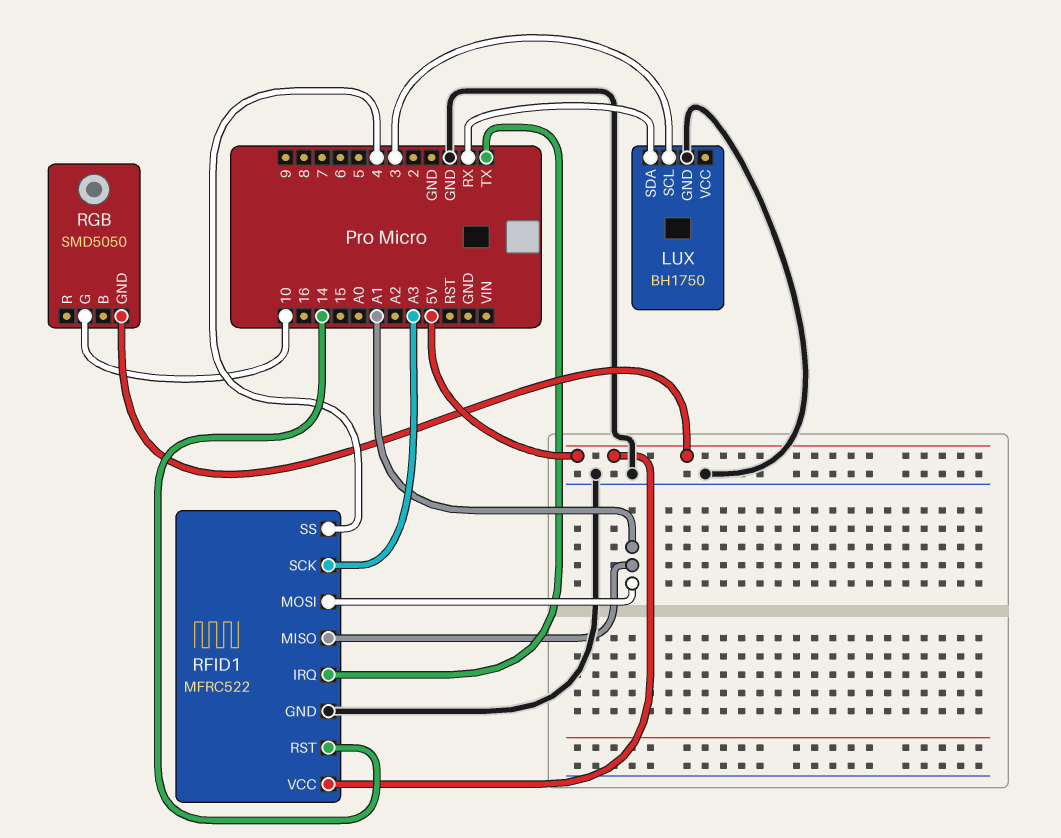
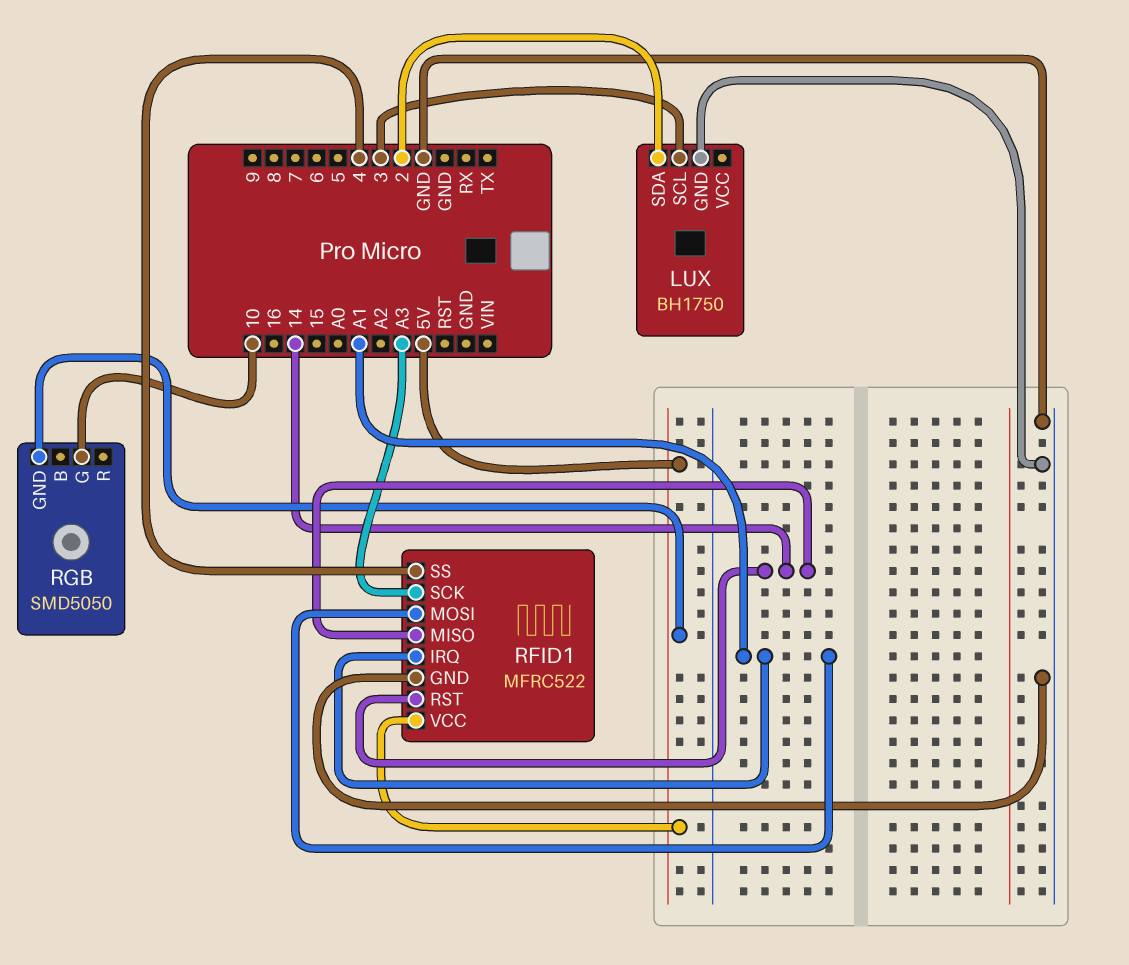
LUX pin SDA: RX -> 2
RFID1 pin IRQ: TX -> A1
RFID1 pin MISO: A1 -> 14

